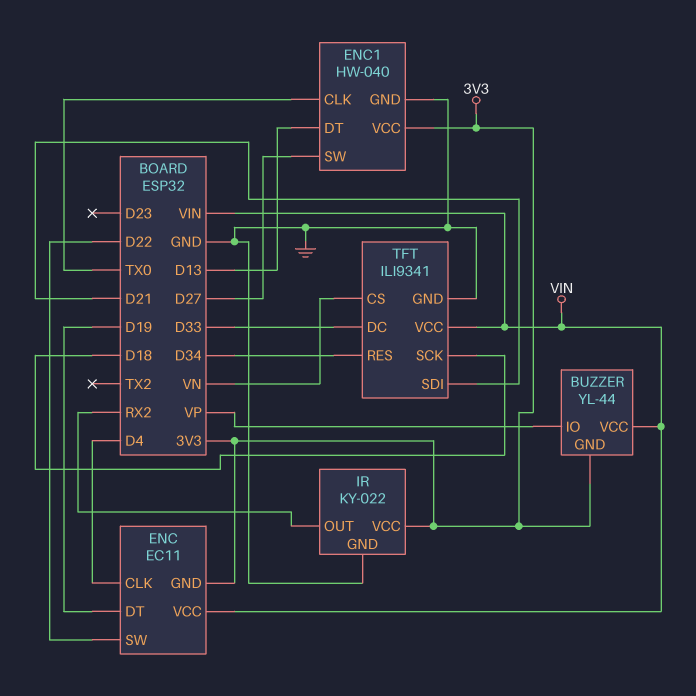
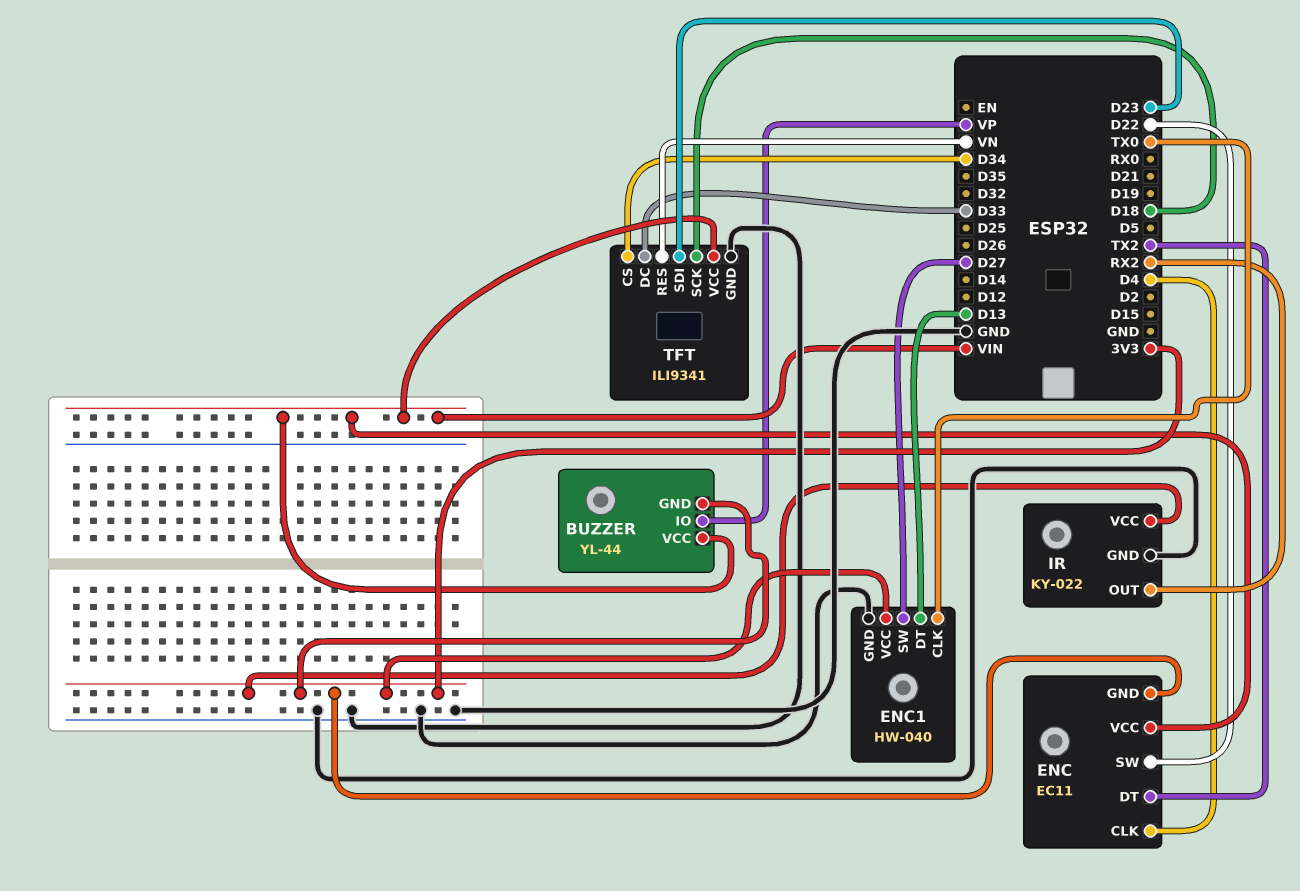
ENC pin DT: D19 -> TX2
TFT pin CS: VN -> D34
TFT pin RES: D34 -> VN
TFT pin SDI: D21 -> D23

